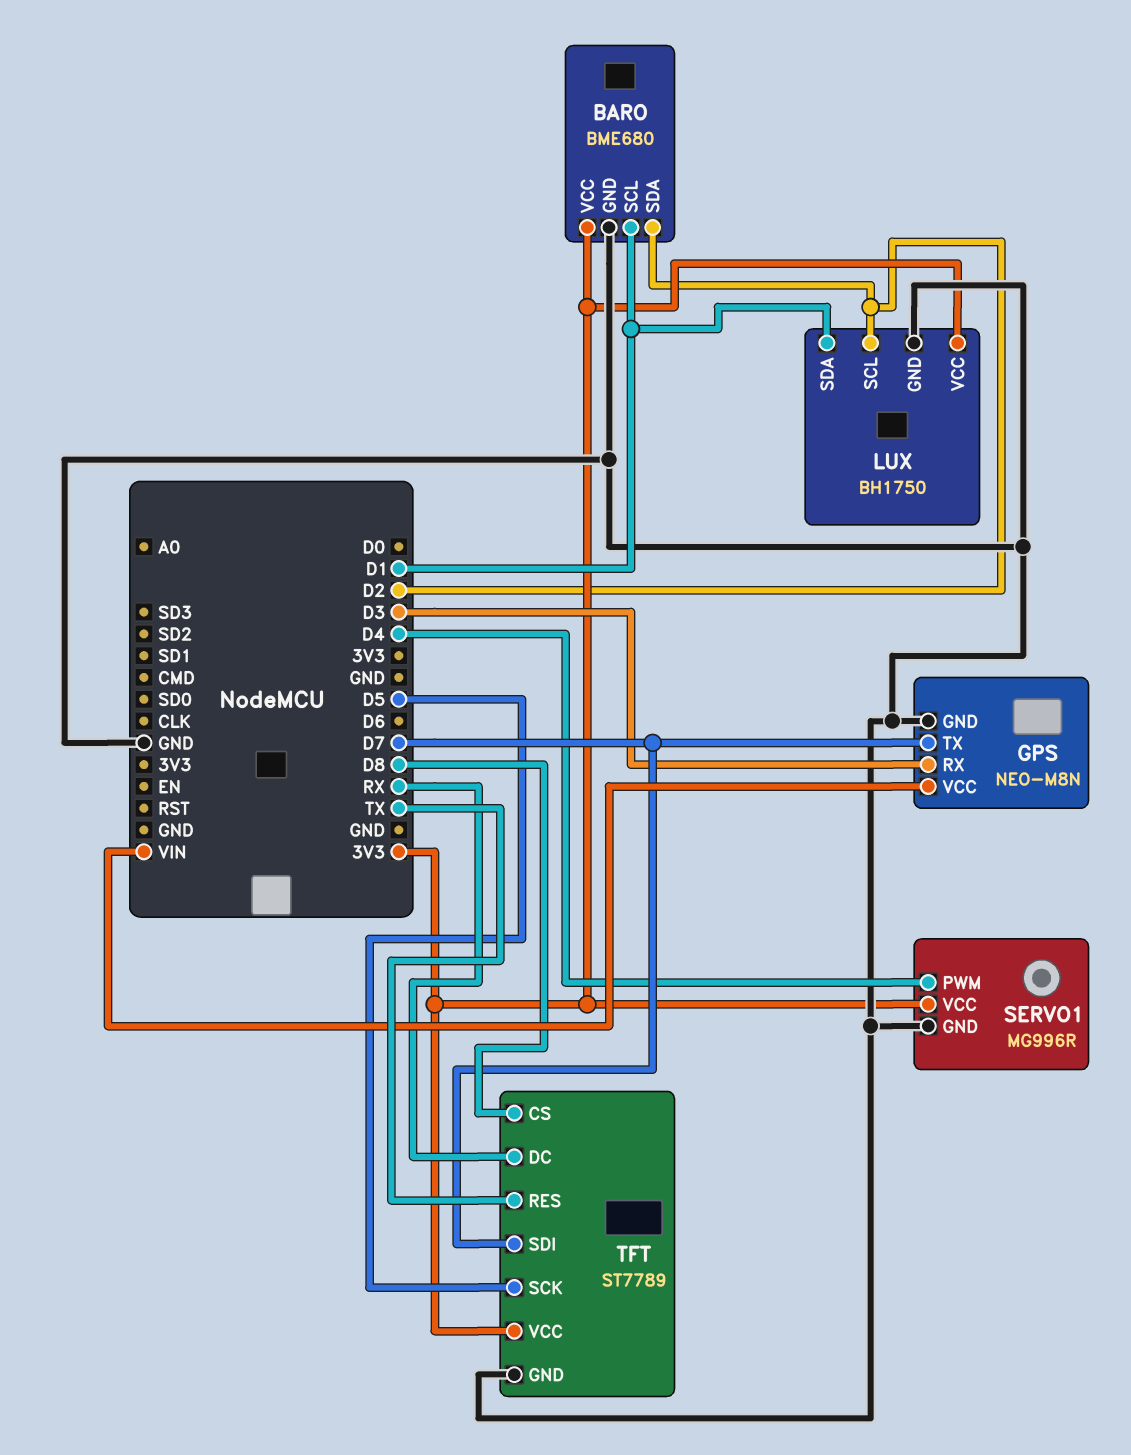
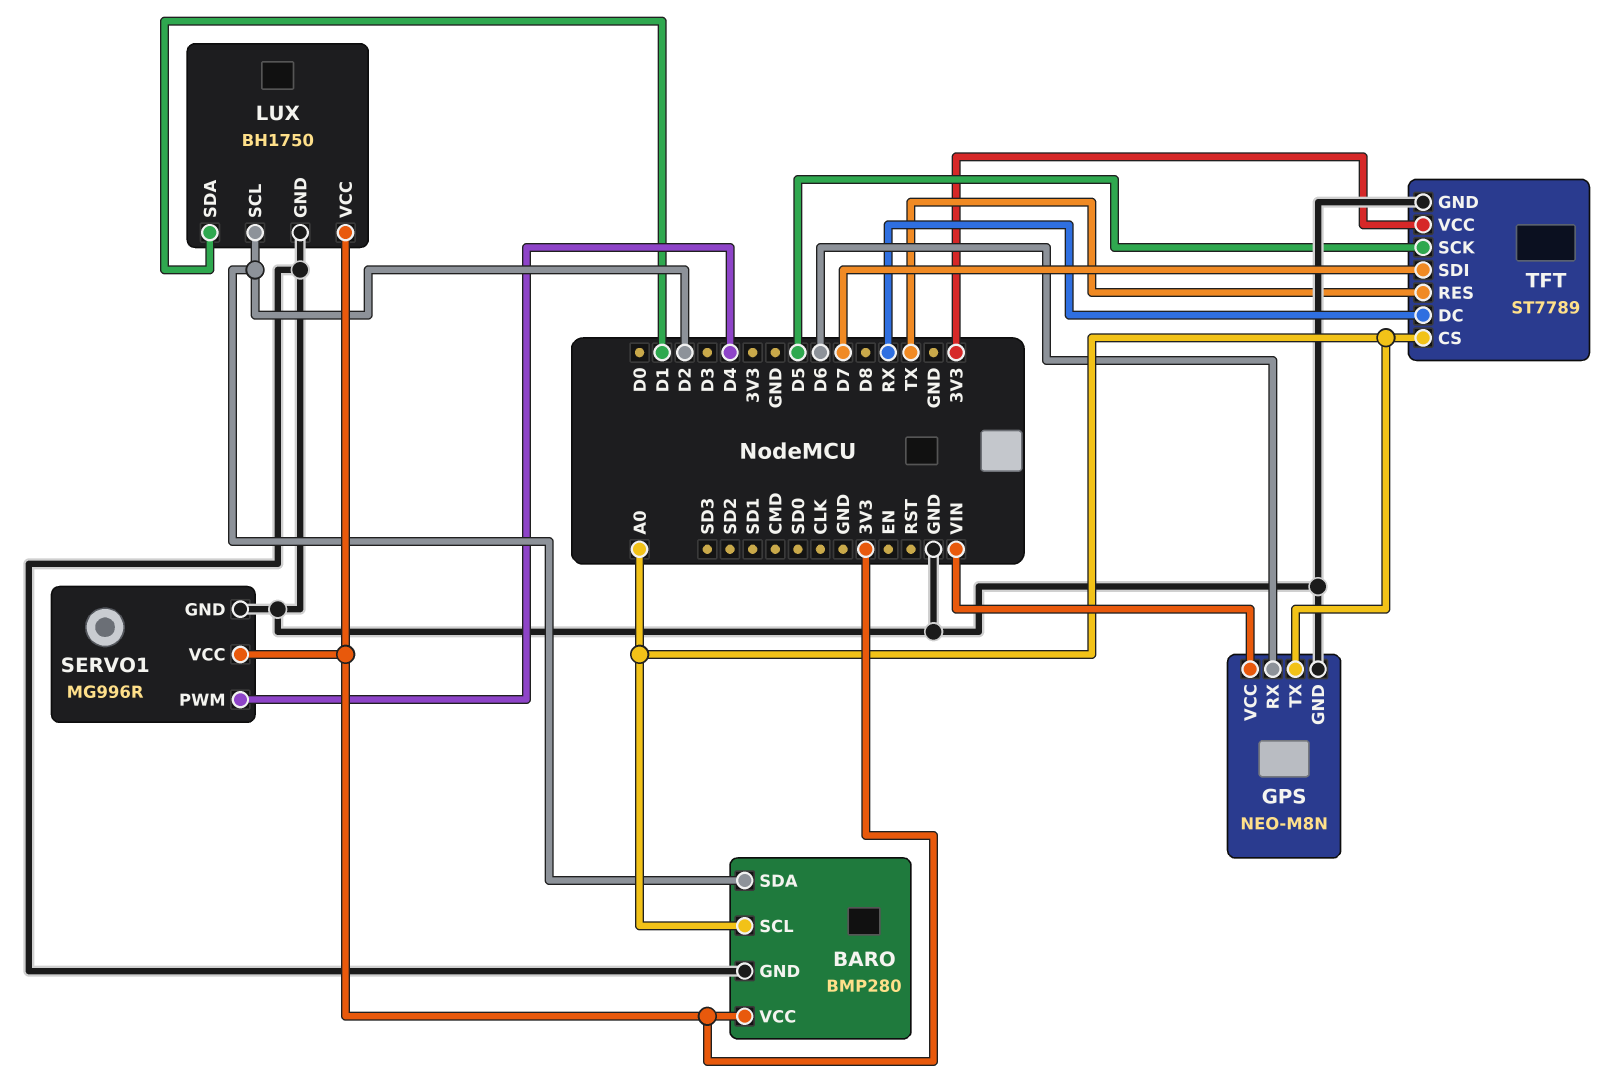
BARO: BME680 -> BMP280
BARO pin SCL: D1 -> A0
GPS pin RX: D3 -> D6
GPS pin TX: D7 -> A0
TFT pin CS: D8 -> A0

